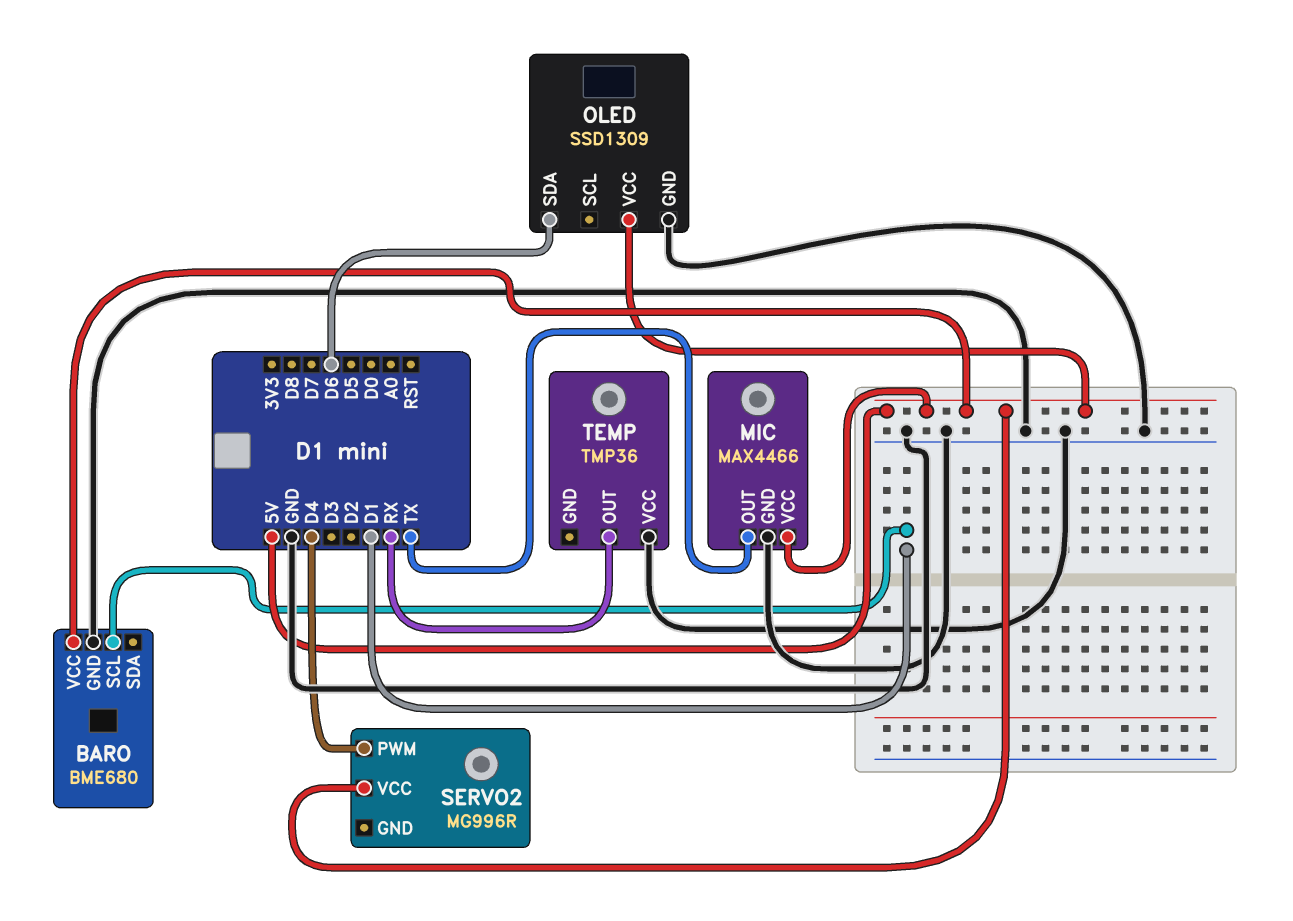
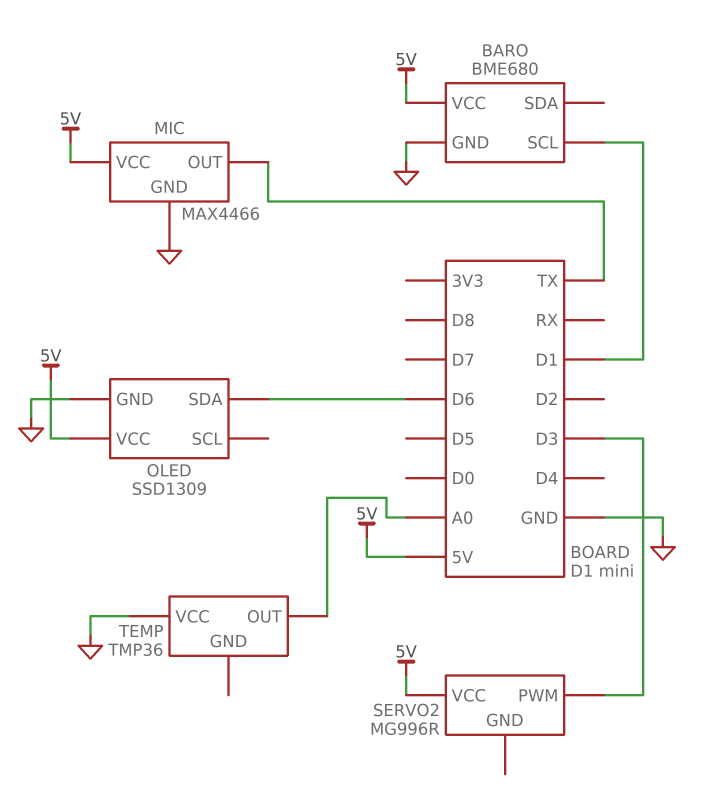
SERVO2 pin PWM: D4 -> D3
TEMP pin OUT: RX -> A0

